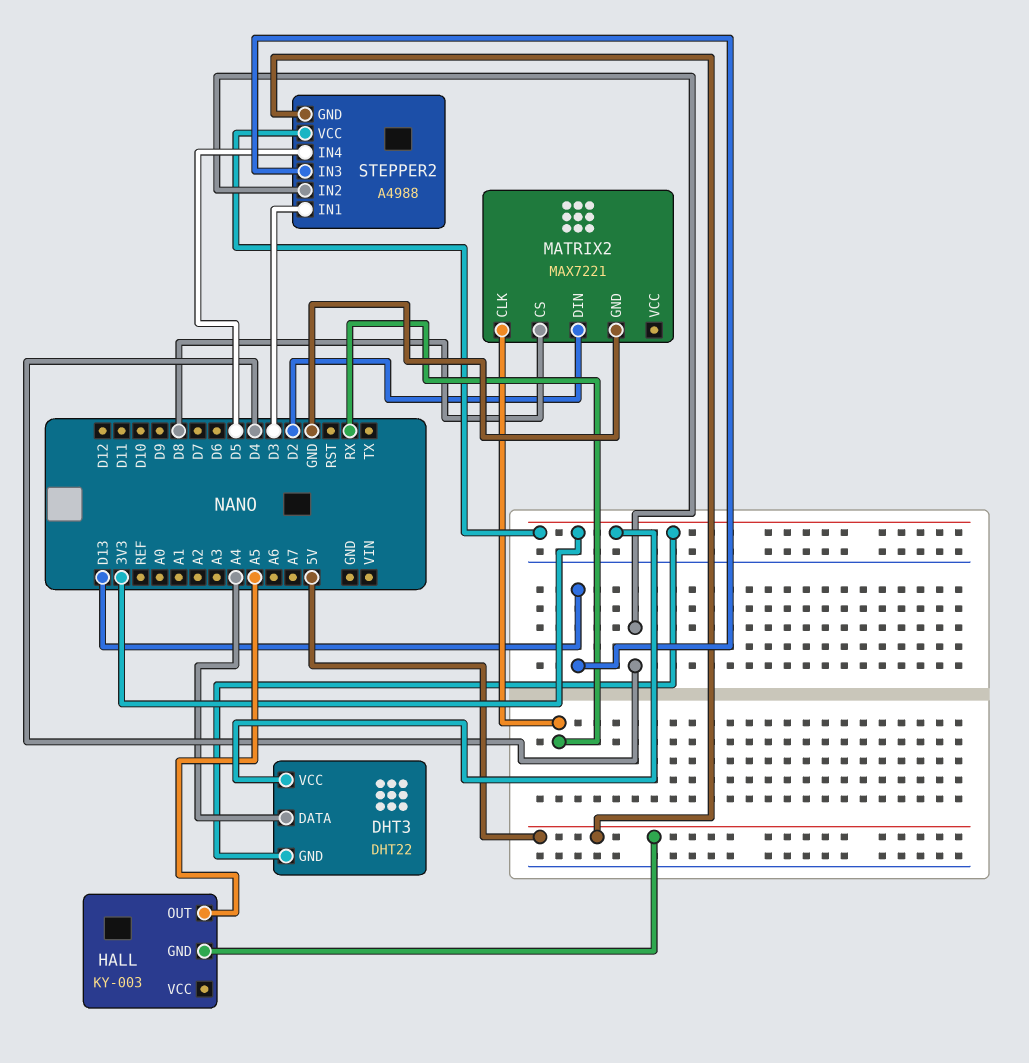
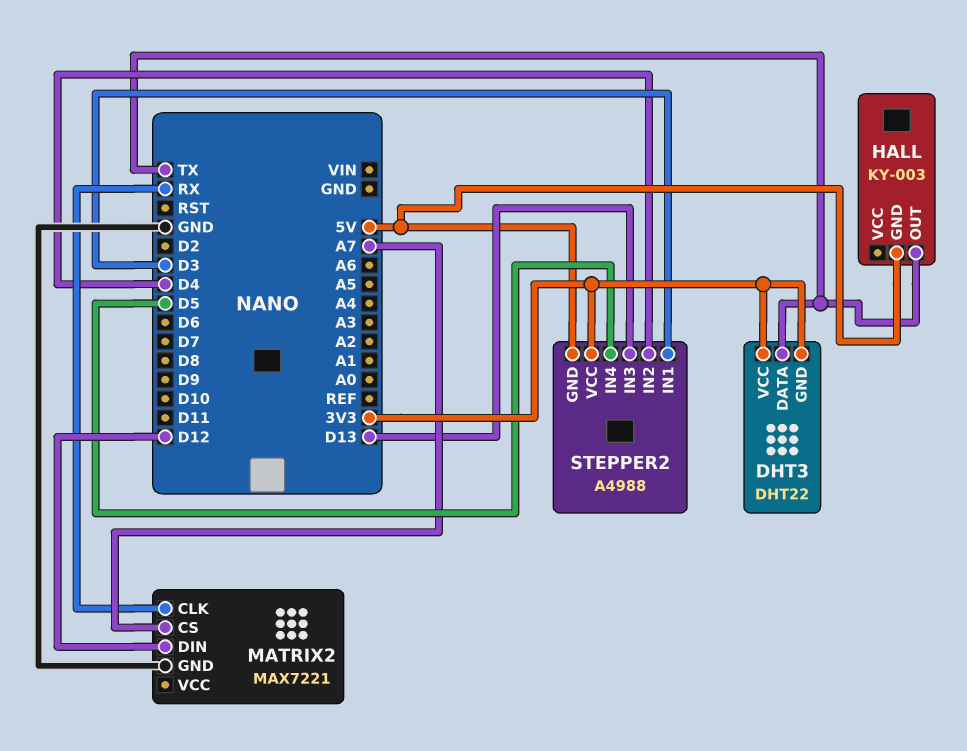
DHT3 pin DATA: A4 -> TX
HALL pin OUT: A5 -> TX
MATRIX2 pin CS: D8 -> A7
MATRIX2 pin DIN: D2 -> D12

